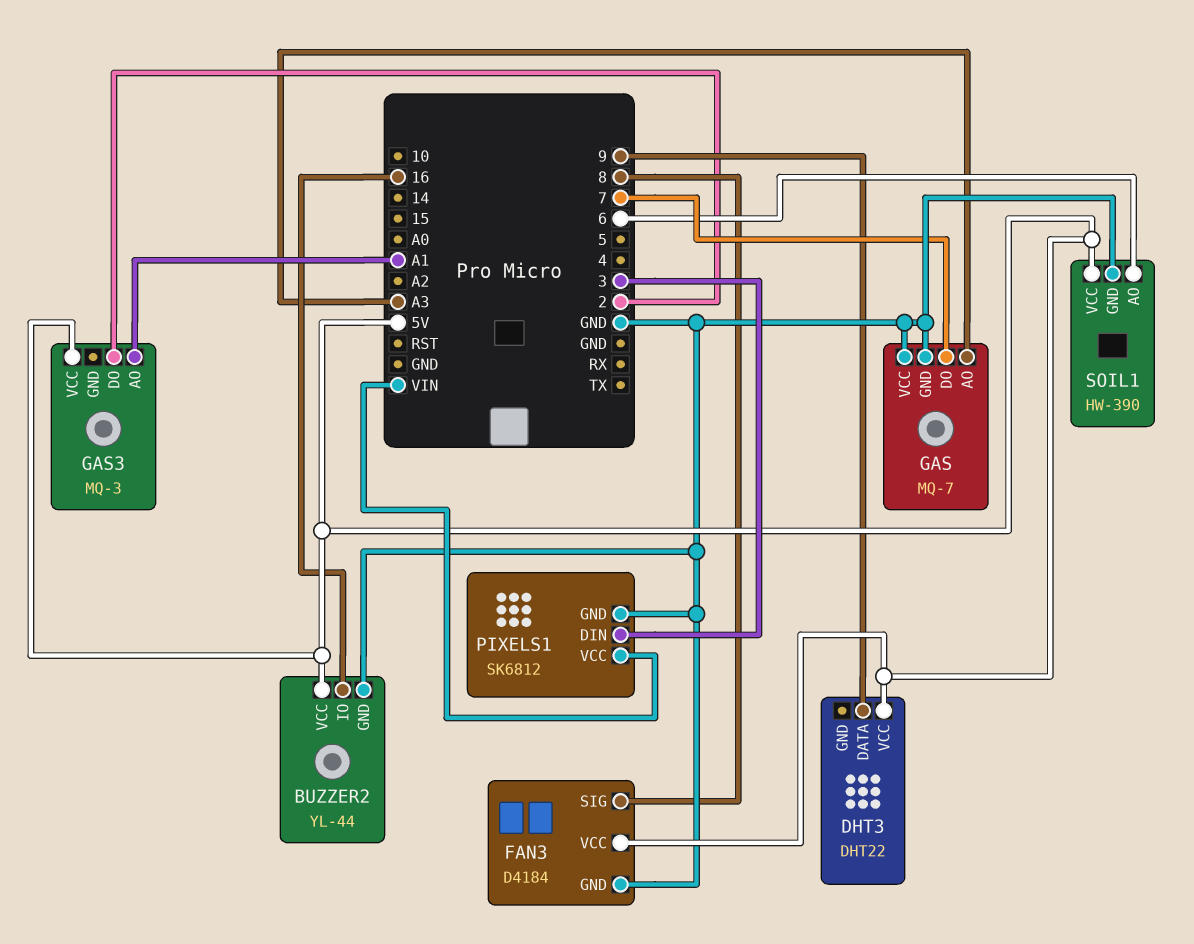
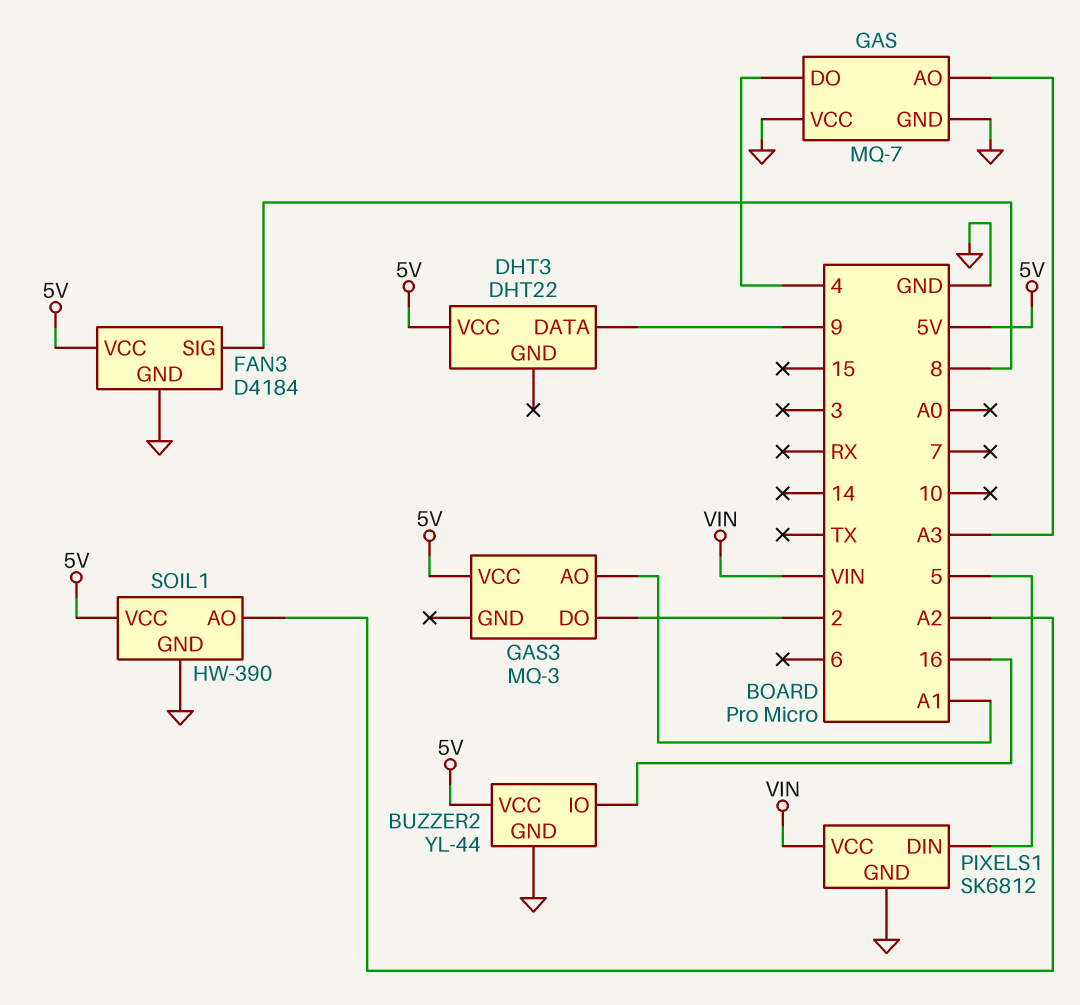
GAS pin DO: 7 -> 4
PIXELS1 pin DIN: 3 -> 5
SOIL1 pin AO: 6 -> A2

